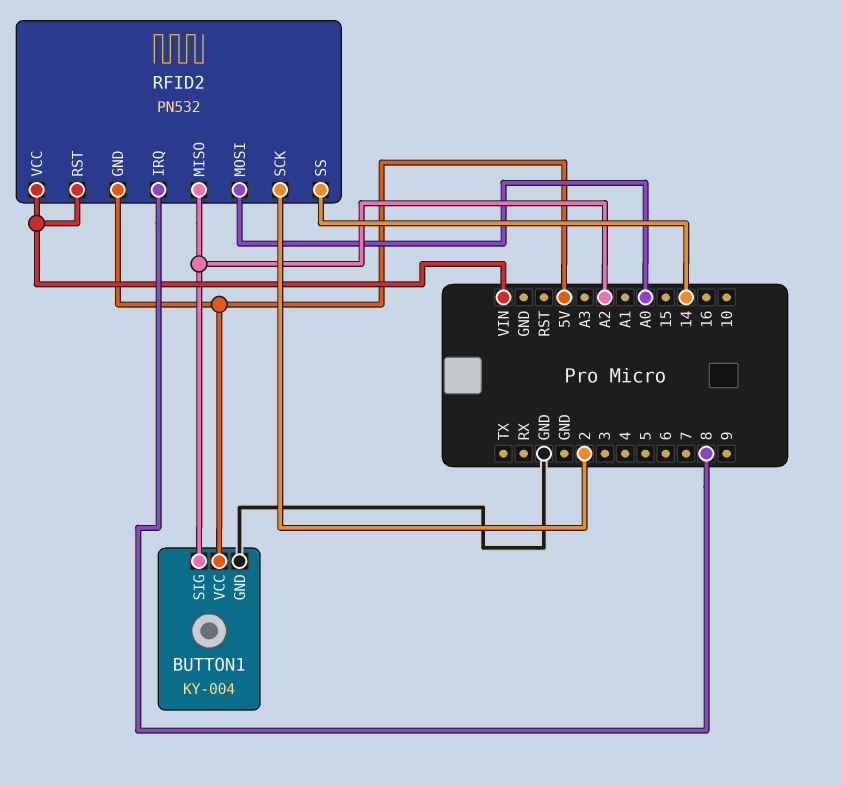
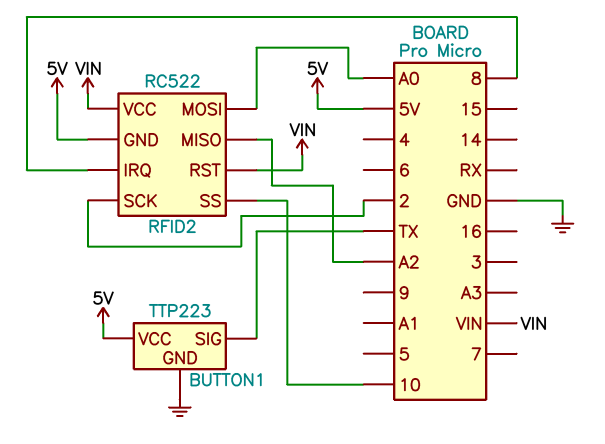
BUTTON1: KY-004 -> TTP223
BUTTON1 pin SIG: A2 -> TX
RFID2: PN532 -> RC522
RFID2 pin SS: 14 -> 10

